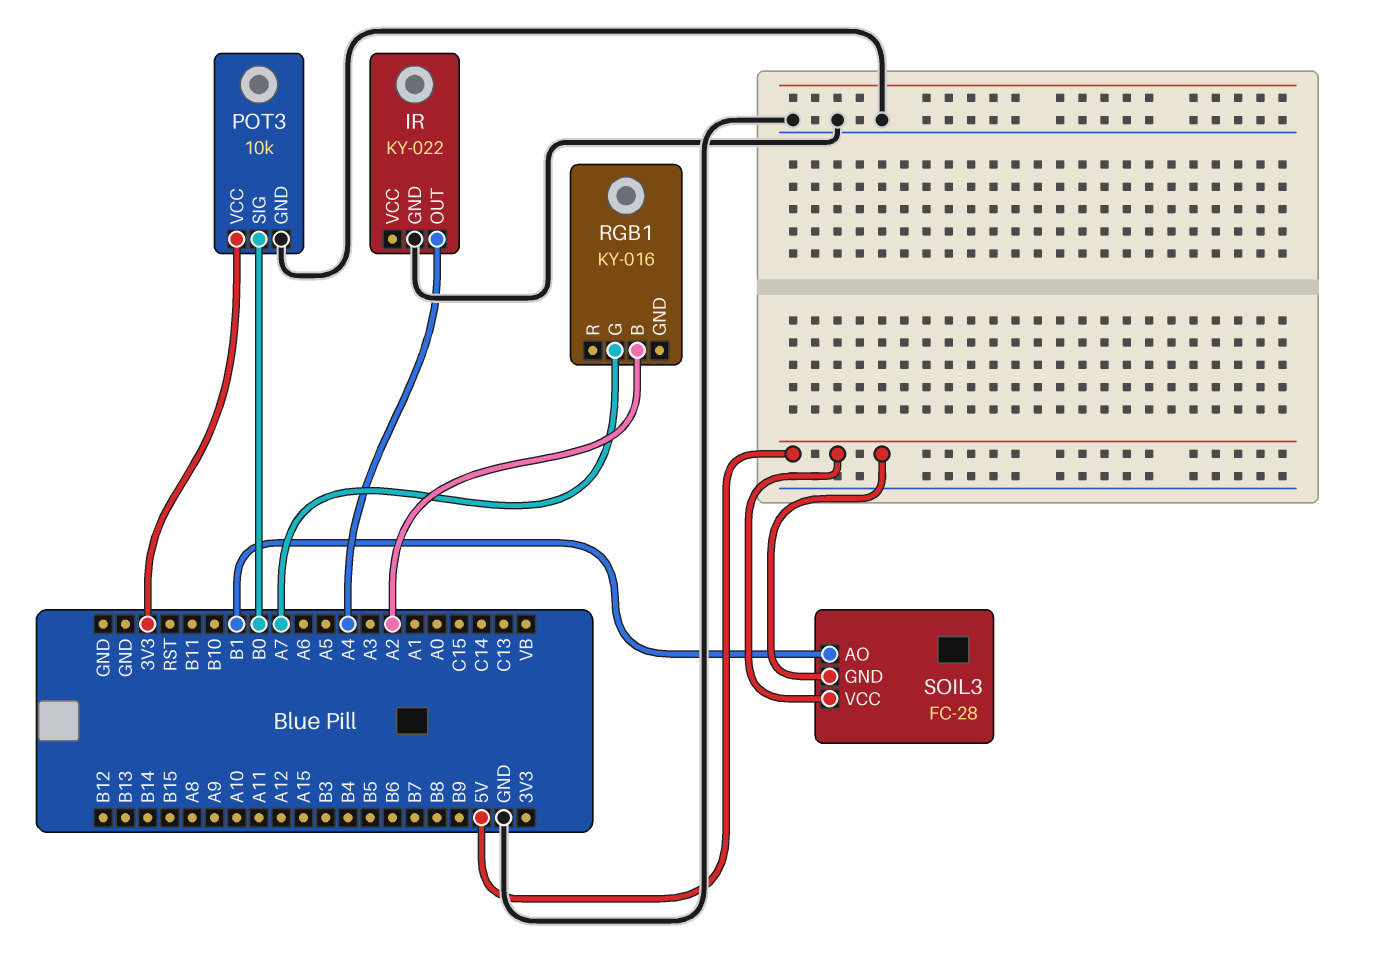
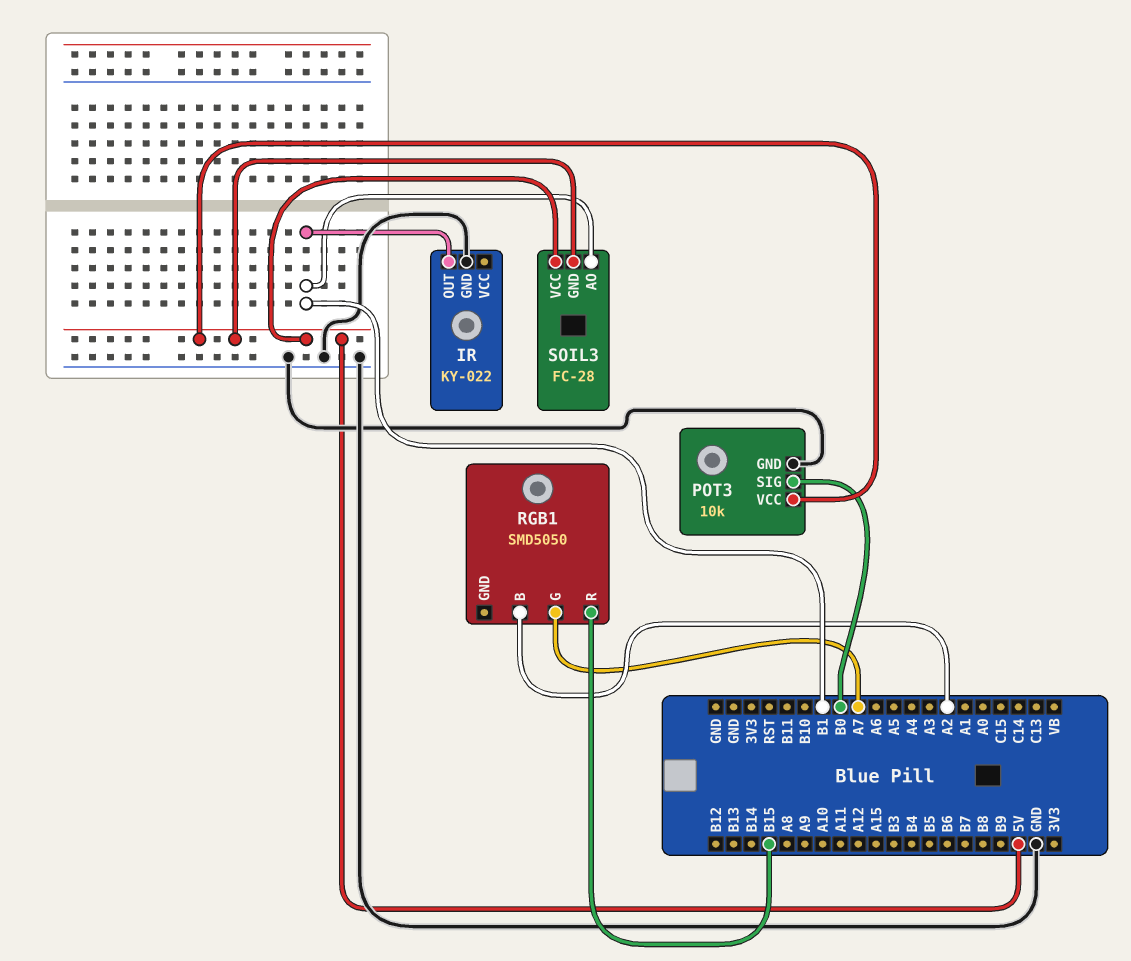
IR pin OUT: A4 -> B1
POT3 pin VCC: 3V3 -> 5V
RGB1: KY-016 -> SMD5050
RGB1 pin R: none -> B15

